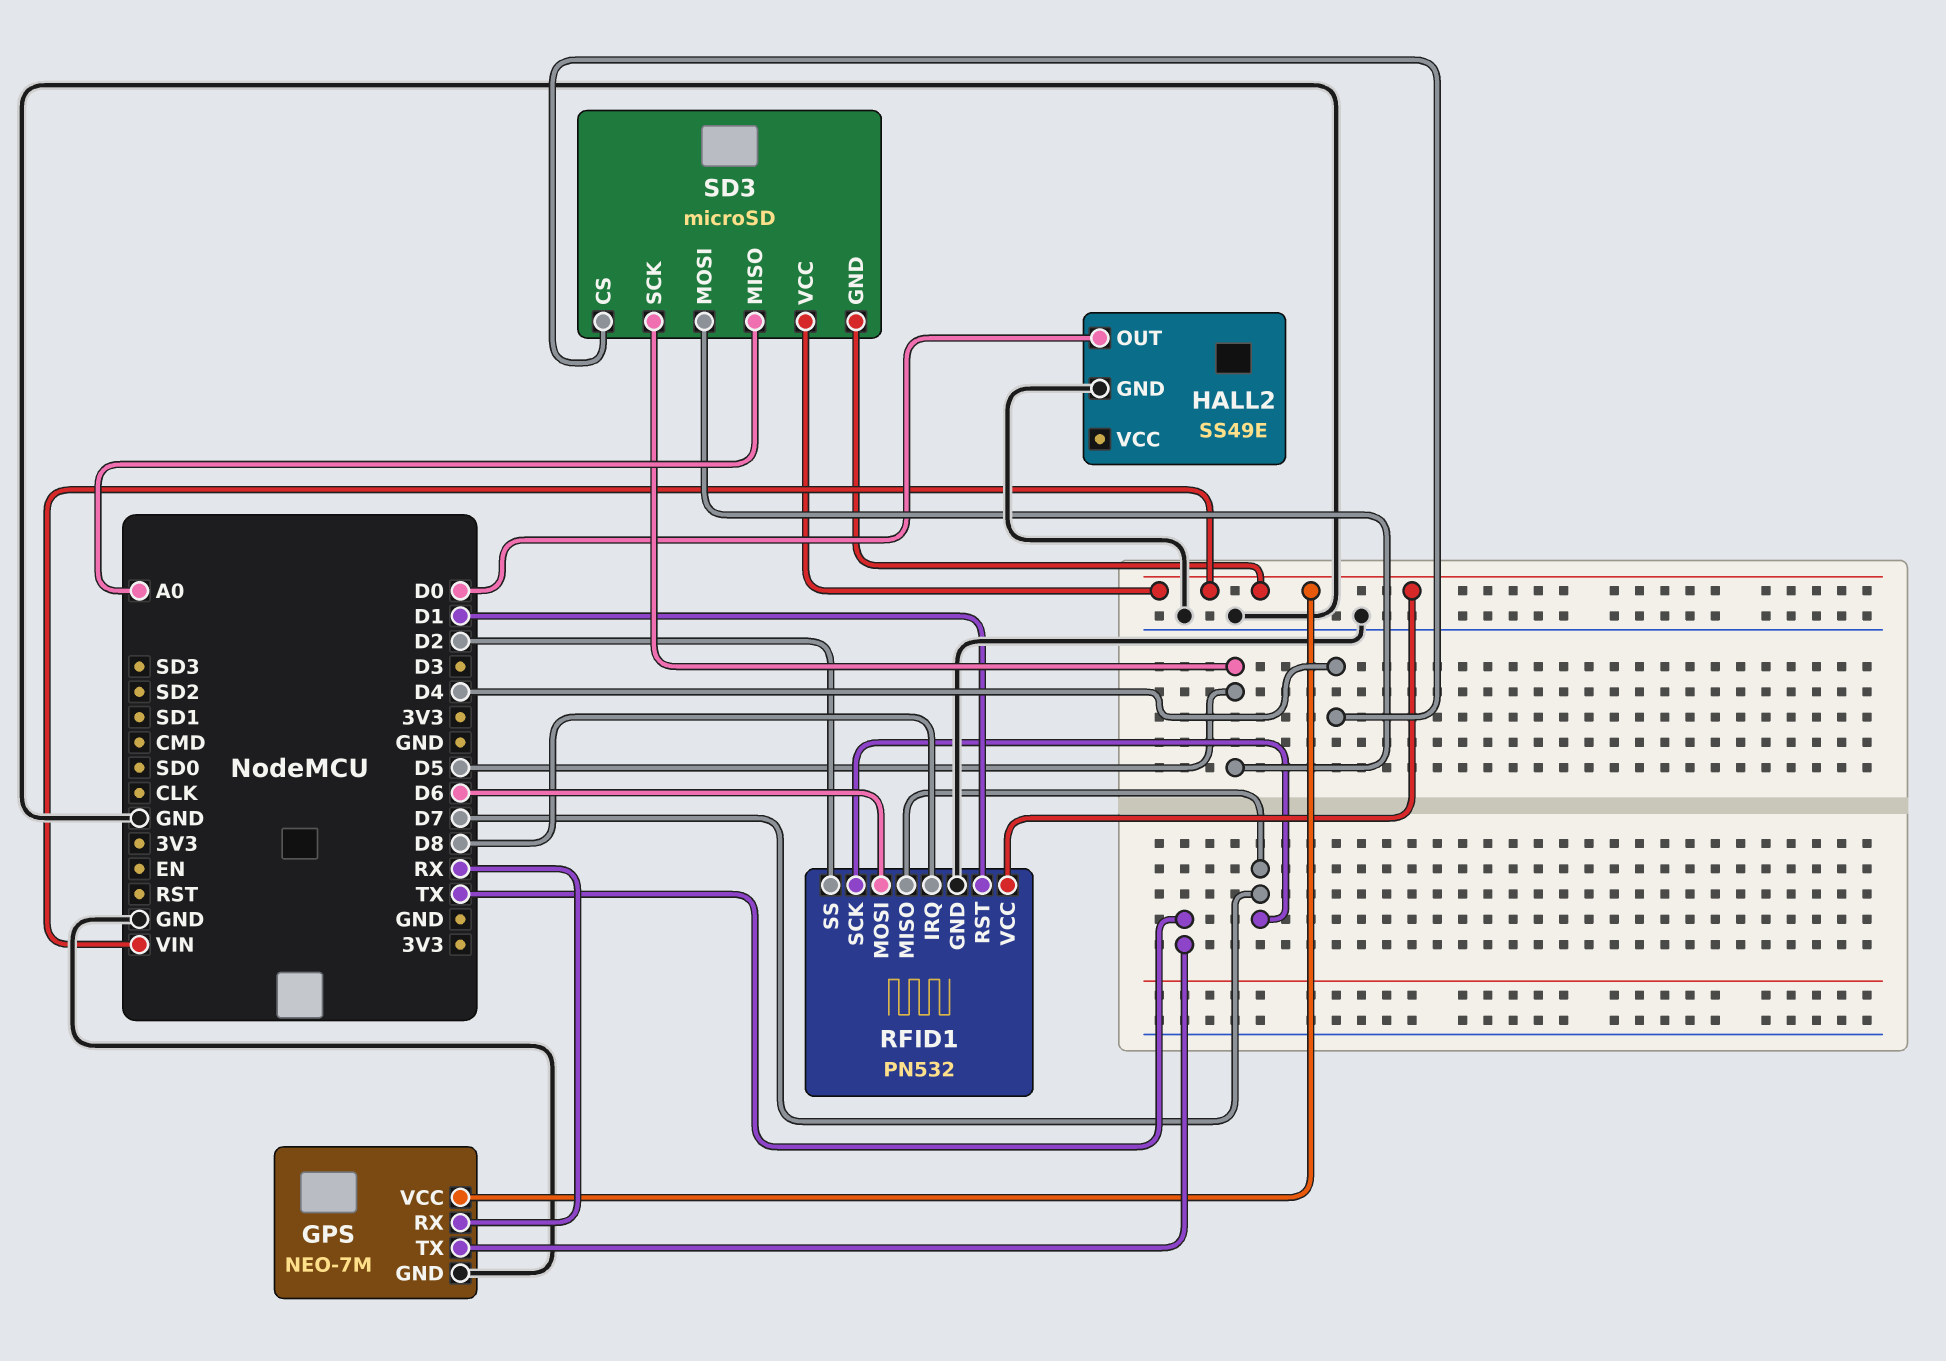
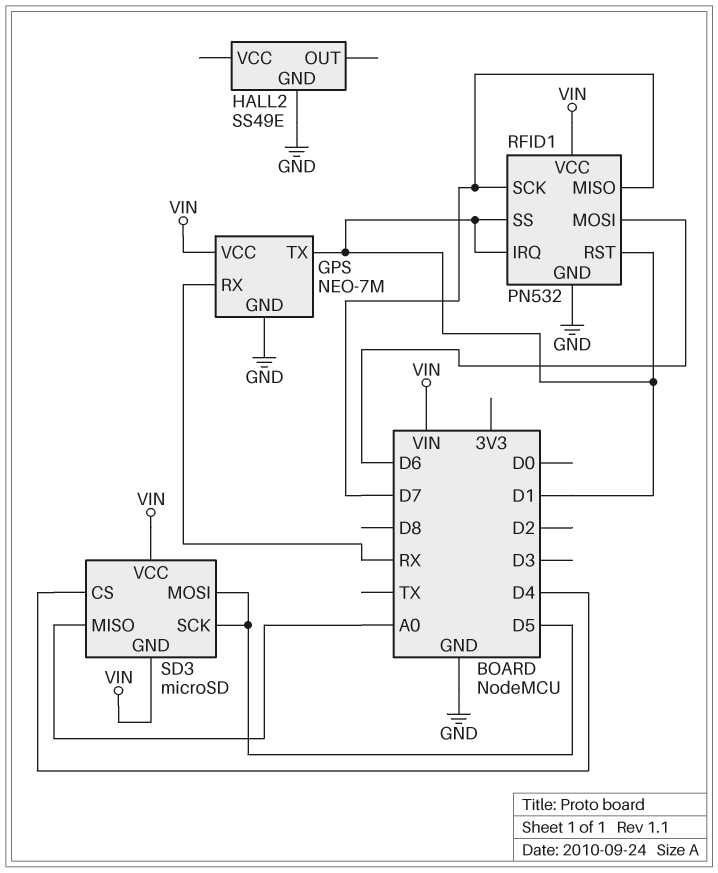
GPS pin TX: TX -> D1
HALL2 pin OUT: D0 -> none
RFID1 pin IRQ: D8 -> D1
RFID1 pin SS: D2 -> D1

